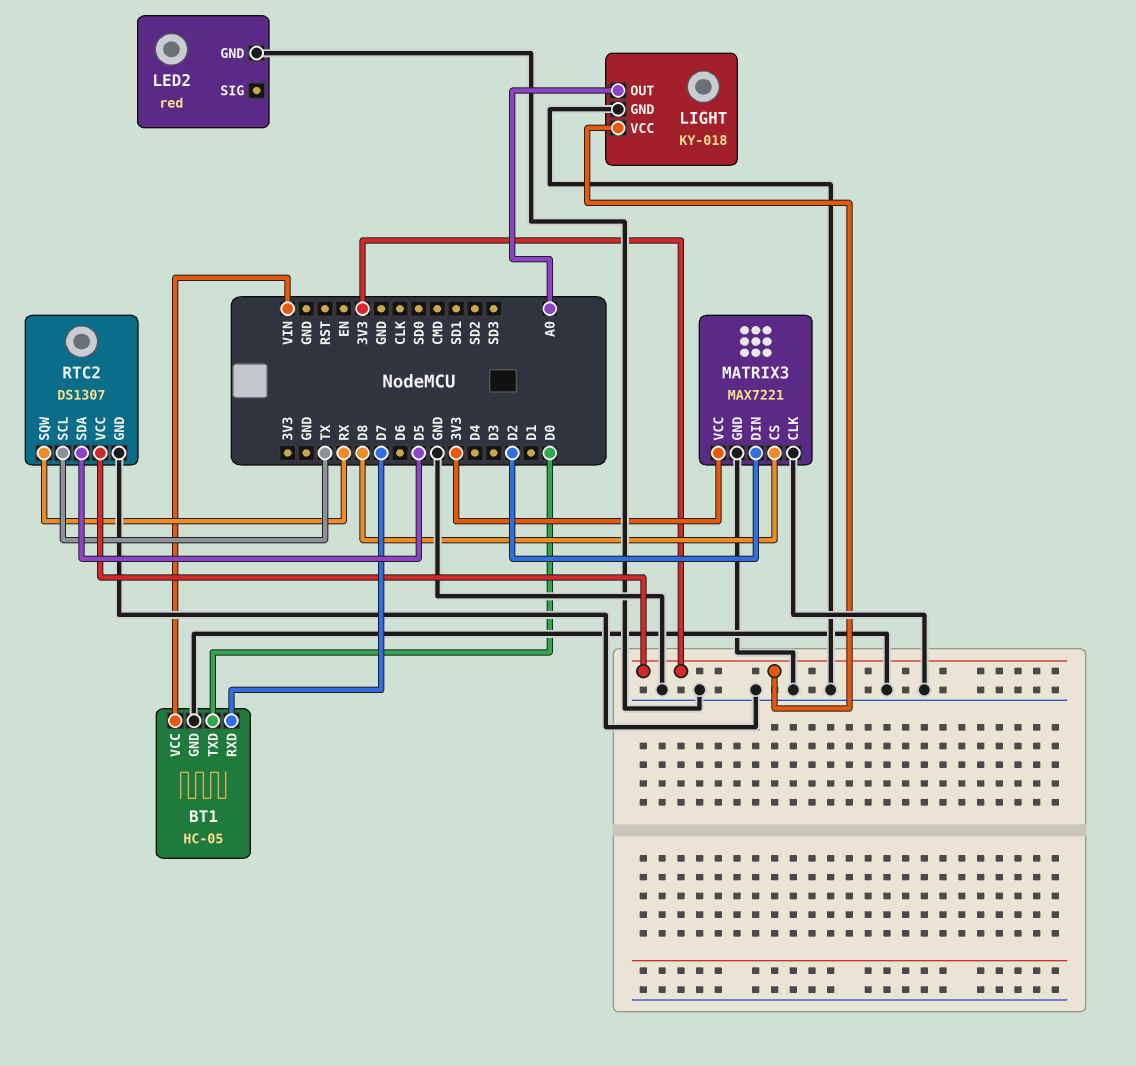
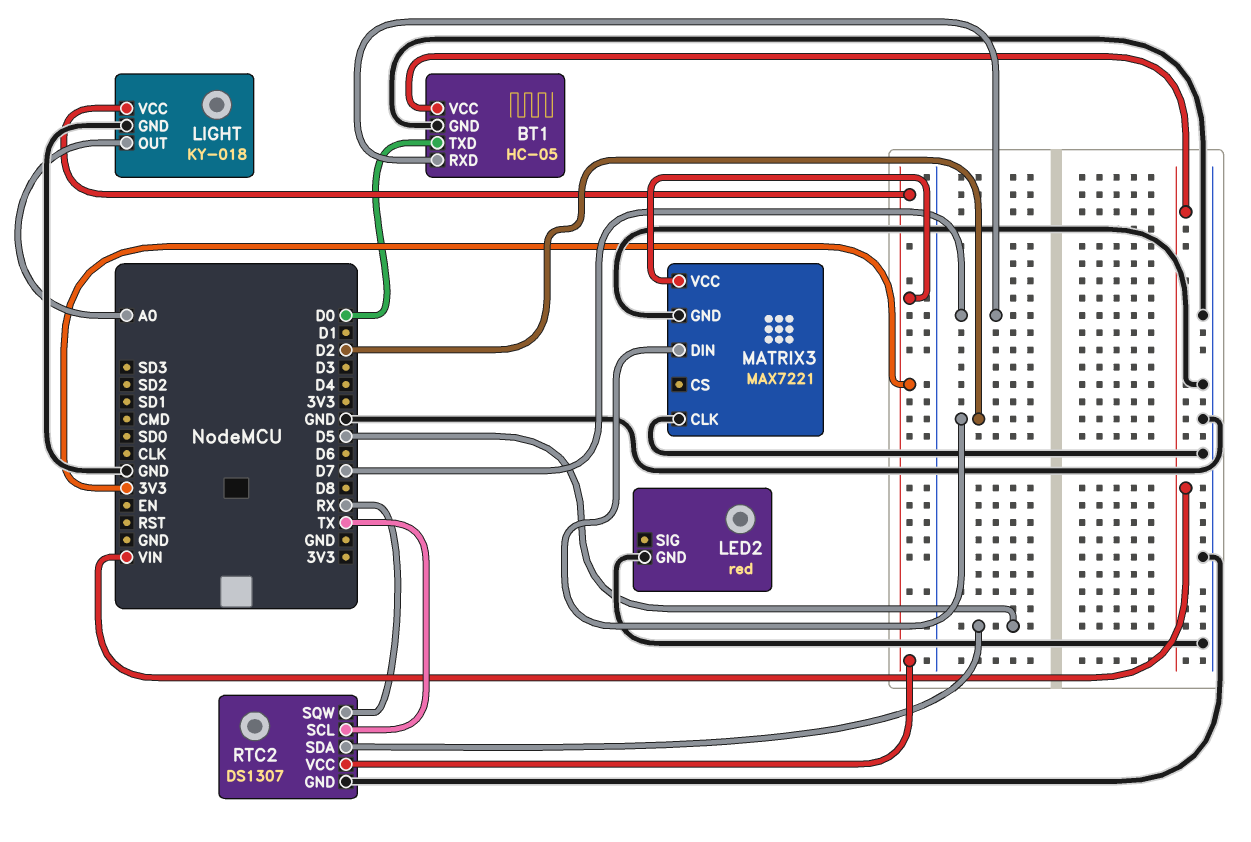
MATRIX3 pin CS: D8 -> none

